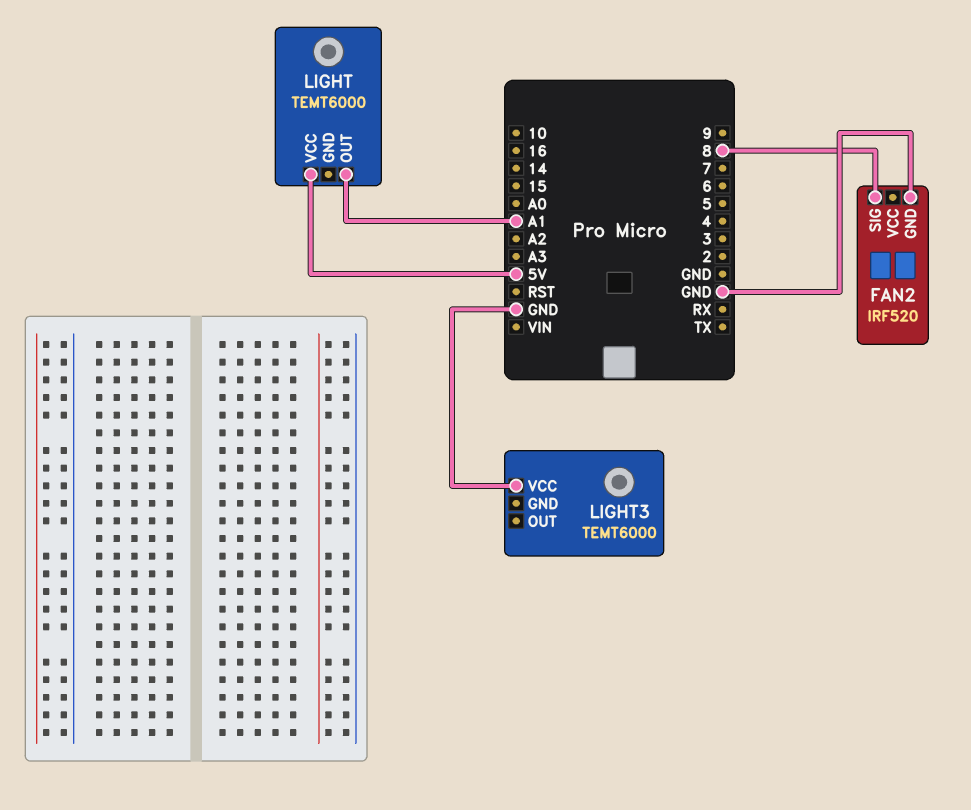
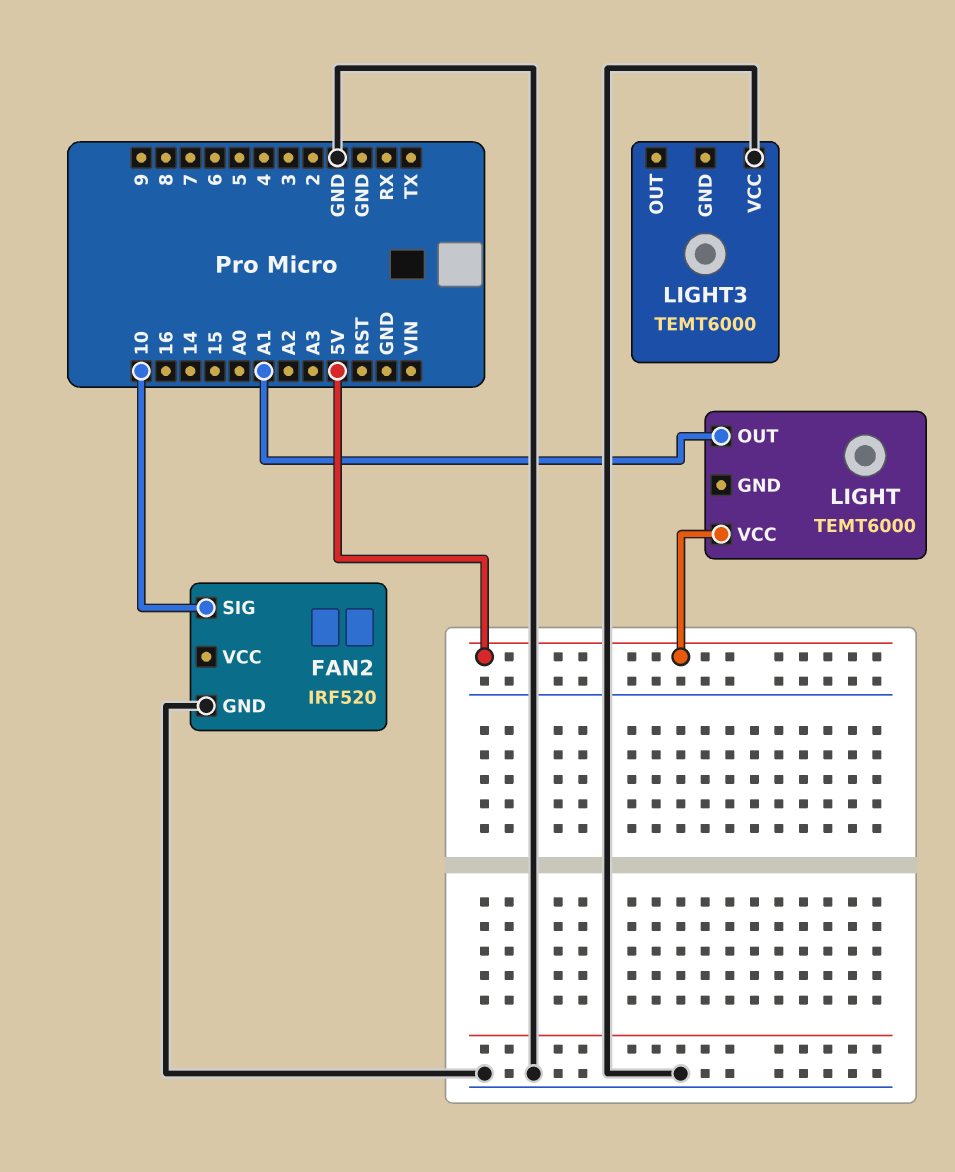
FAN2 pin SIG: 8 -> 10

